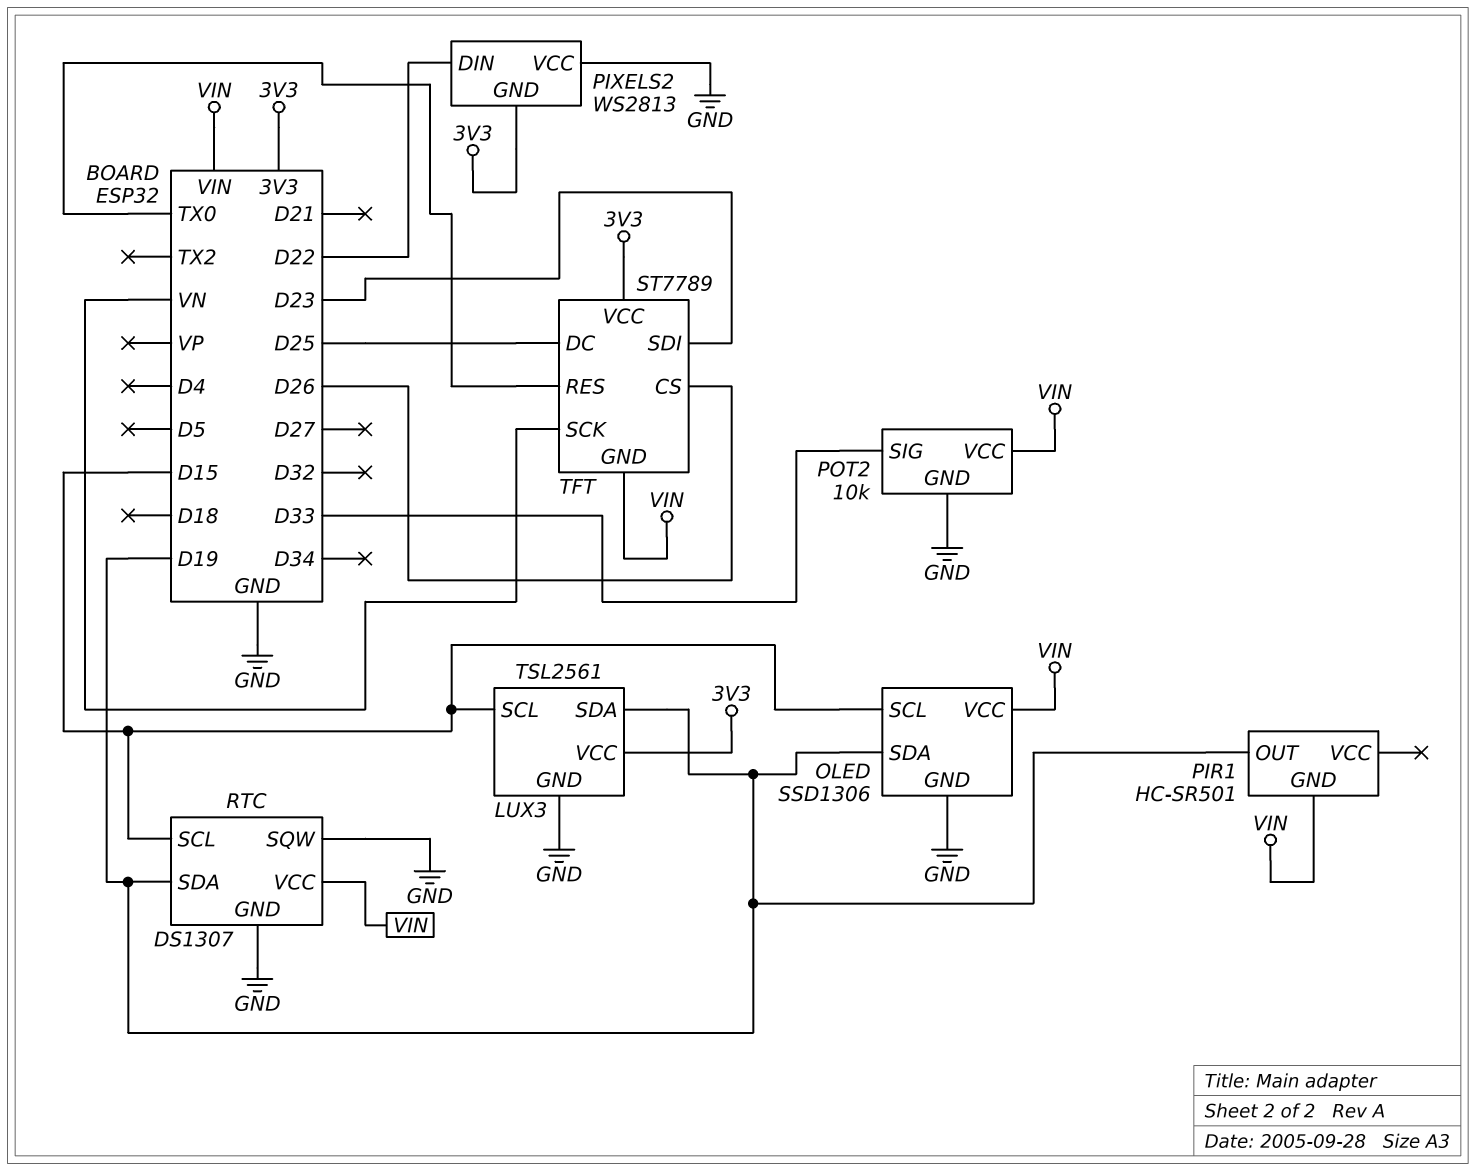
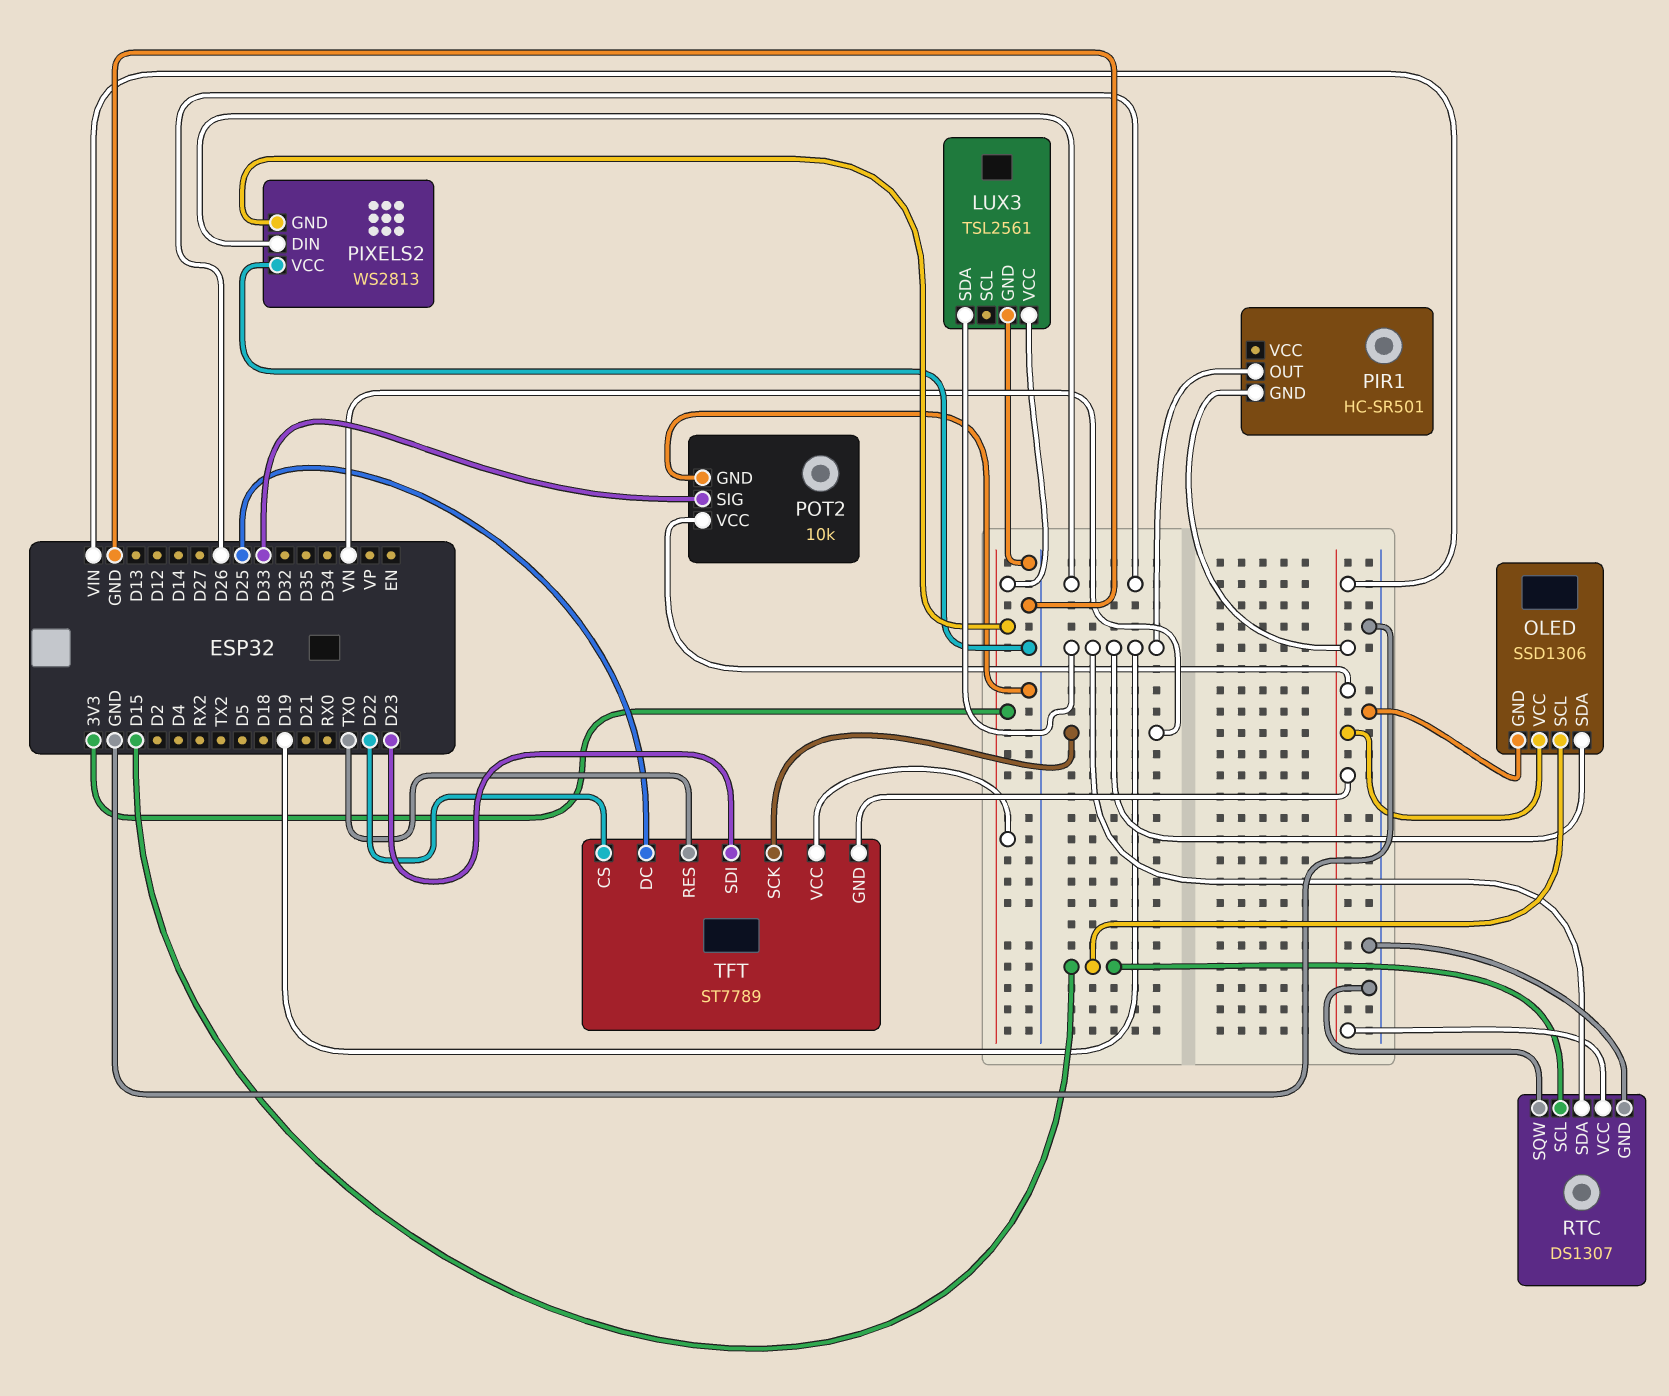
LUX3 pin SCL: D15 -> none
PIXELS2 pin DIN: D22 -> D26
TFT pin CS: D26 -> D22

